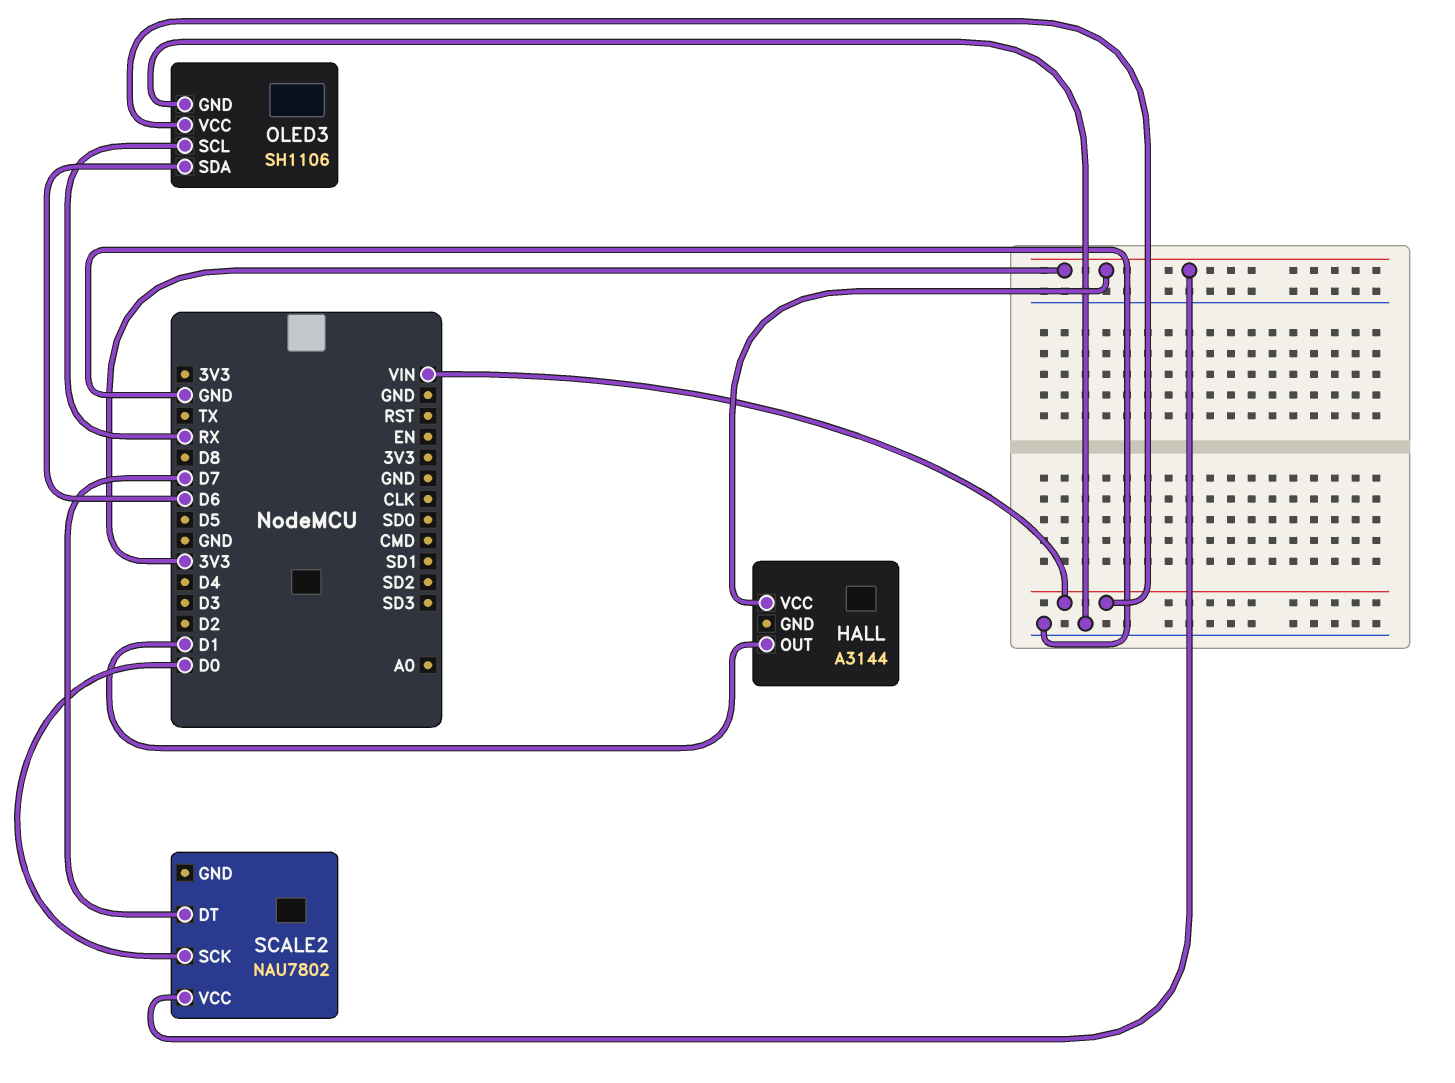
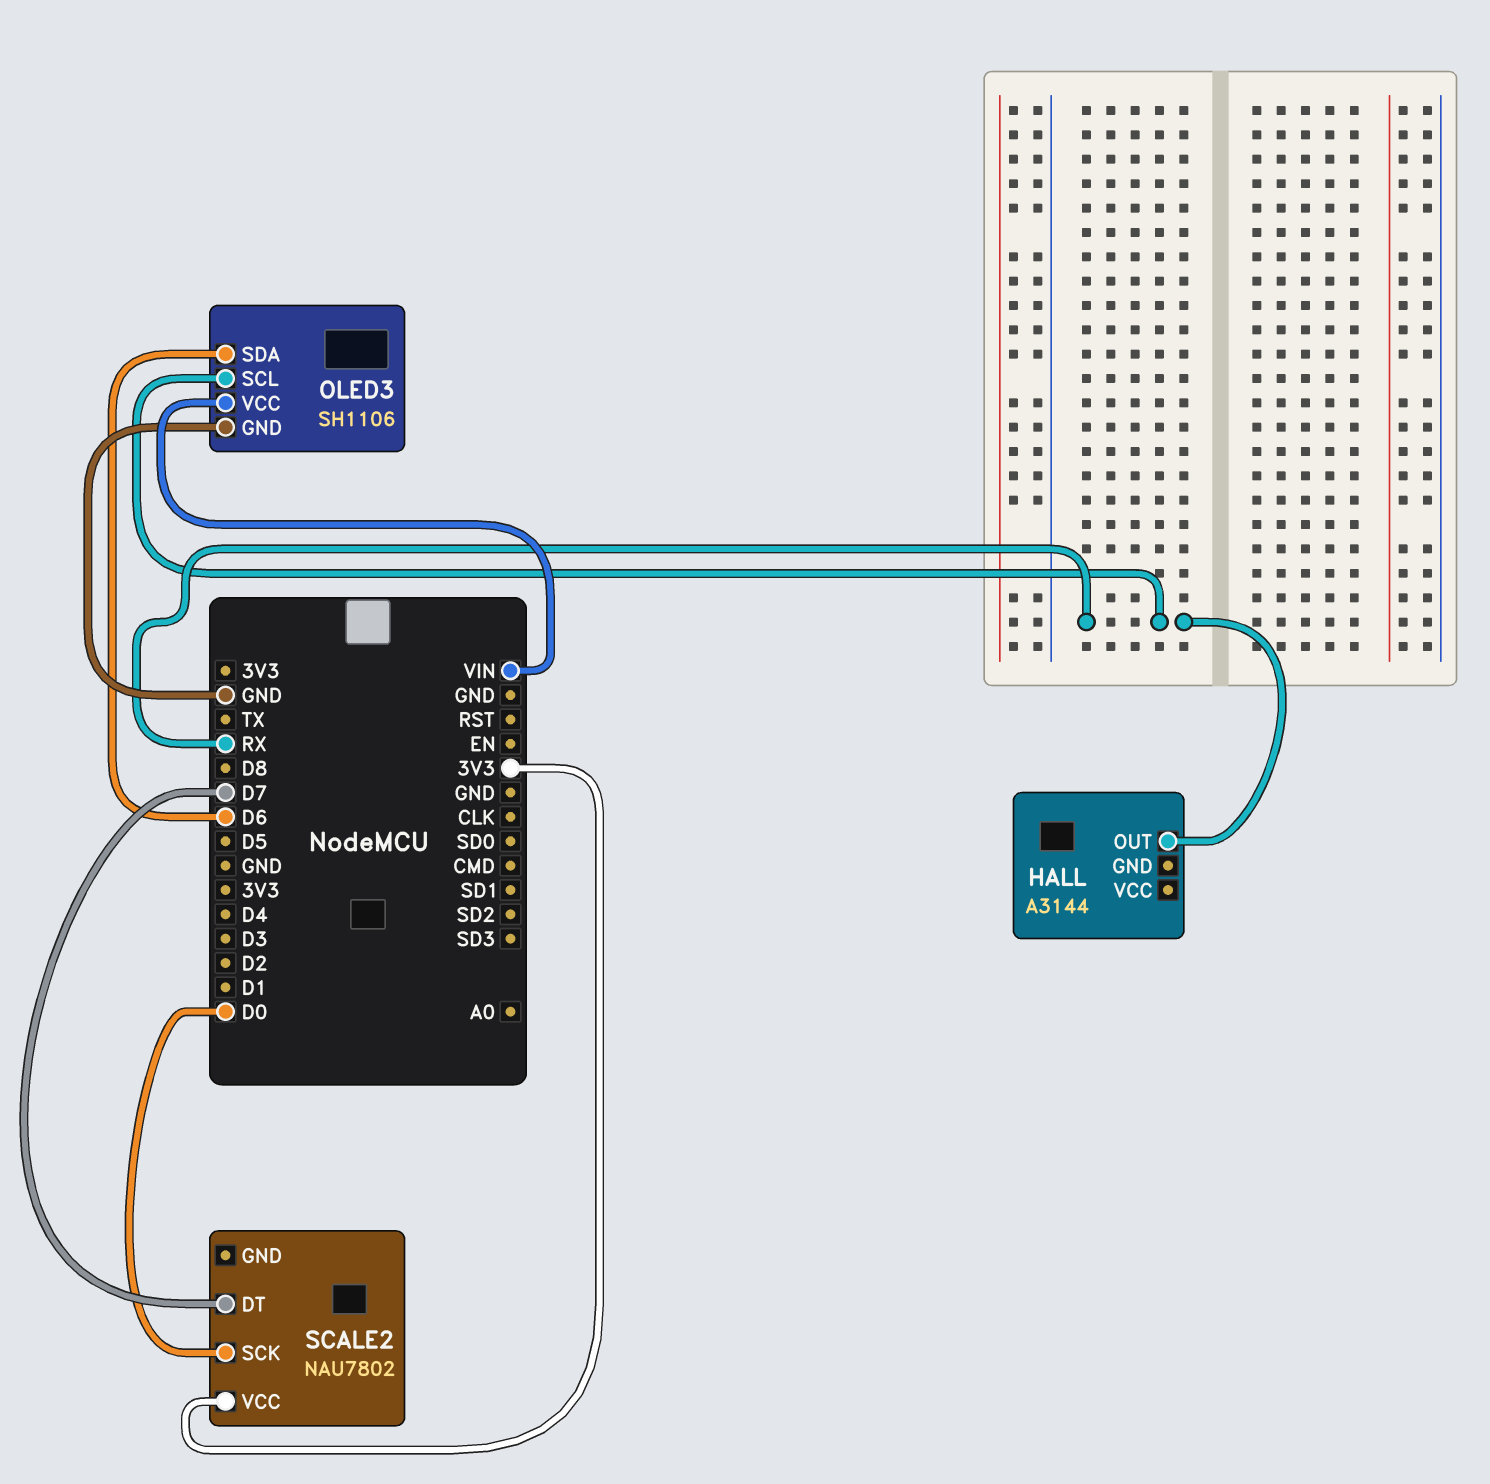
HALL pin OUT: D1 -> RX
HALL pin VCC: 3V3 -> none

